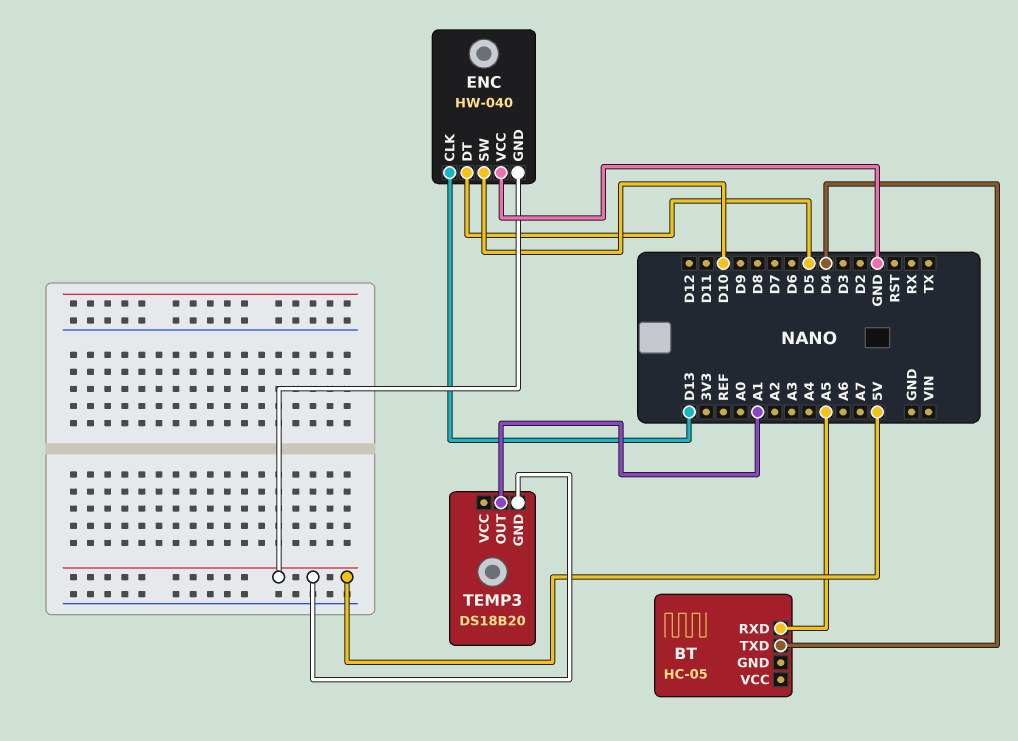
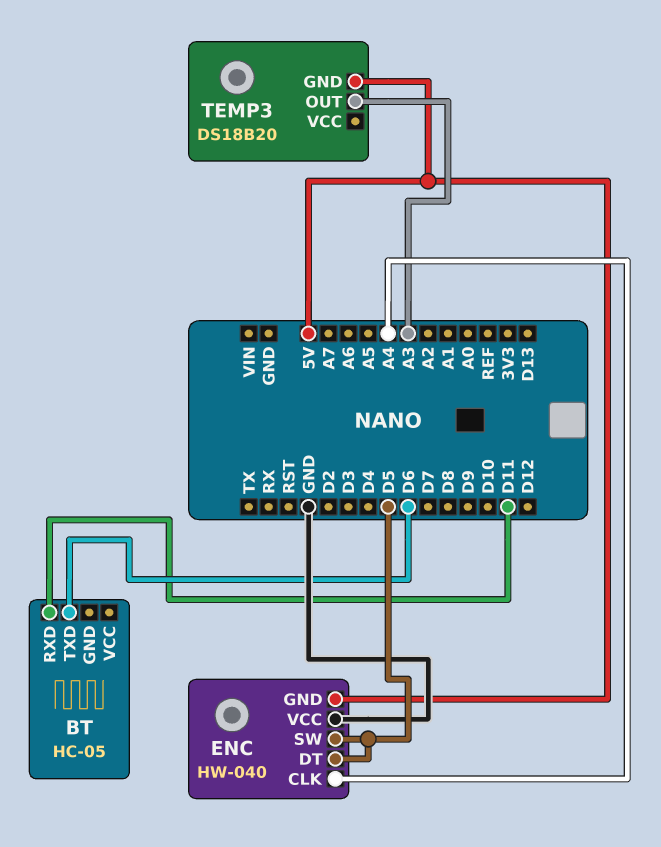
BT pin RXD: A5 -> D11
BT pin TXD: D4 -> D6
ENC pin CLK: D13 -> A4
ENC pin SW: D10 -> D5
TEMP3 pin OUT: A1 -> A3

